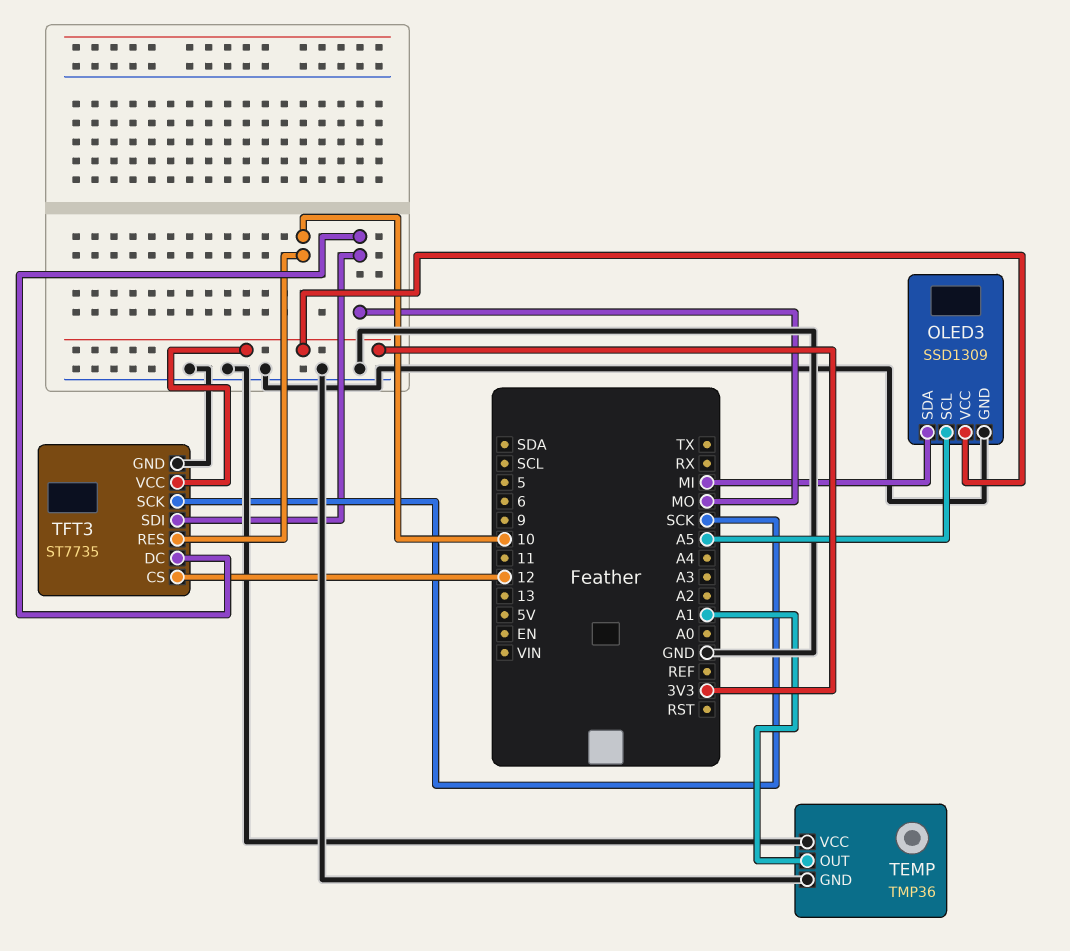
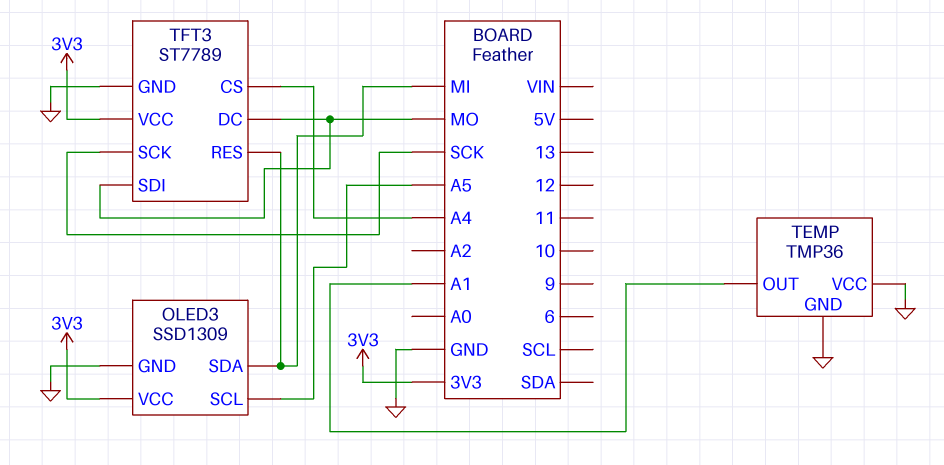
TFT3: ST7735 -> ST7789
TFT3 pin CS: 12 -> A4
TFT3 pin RES: 10 -> MI

